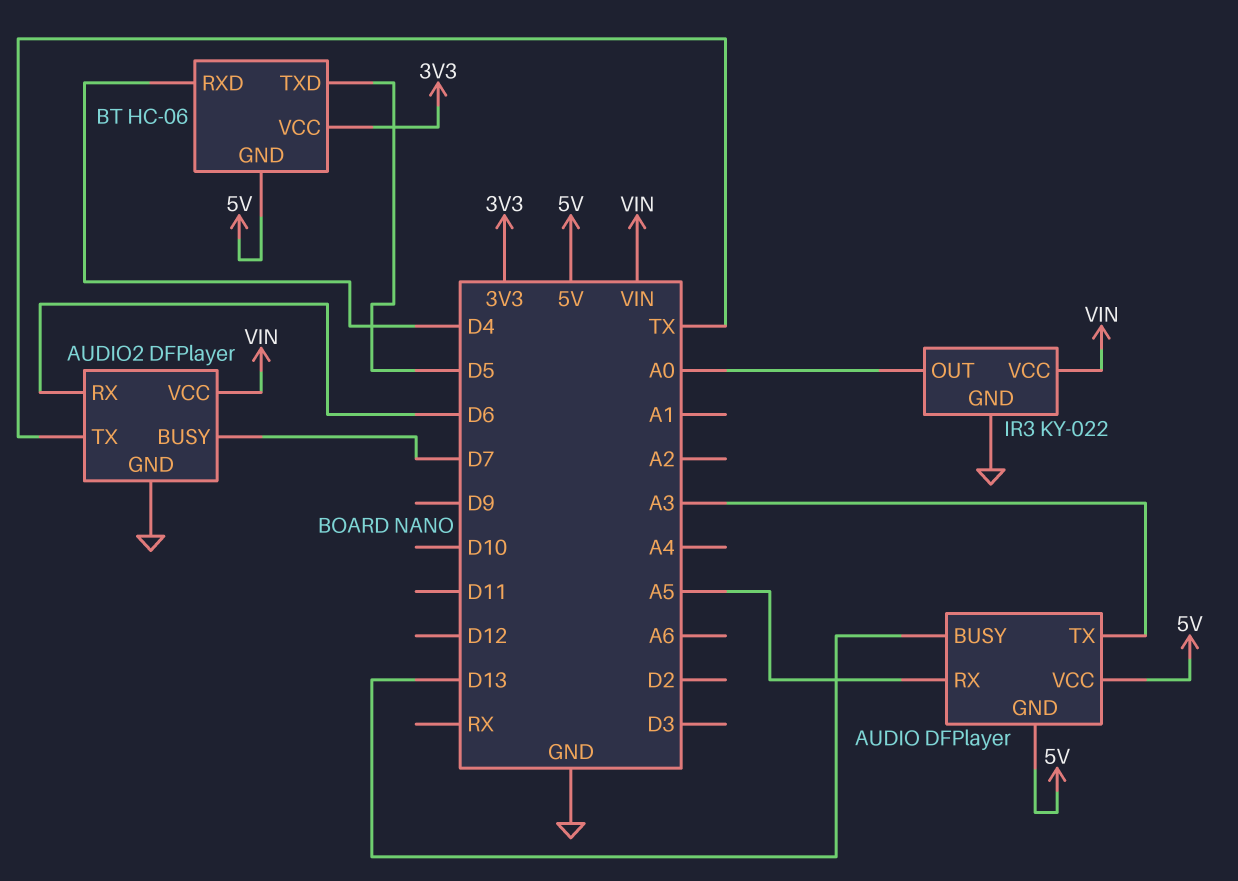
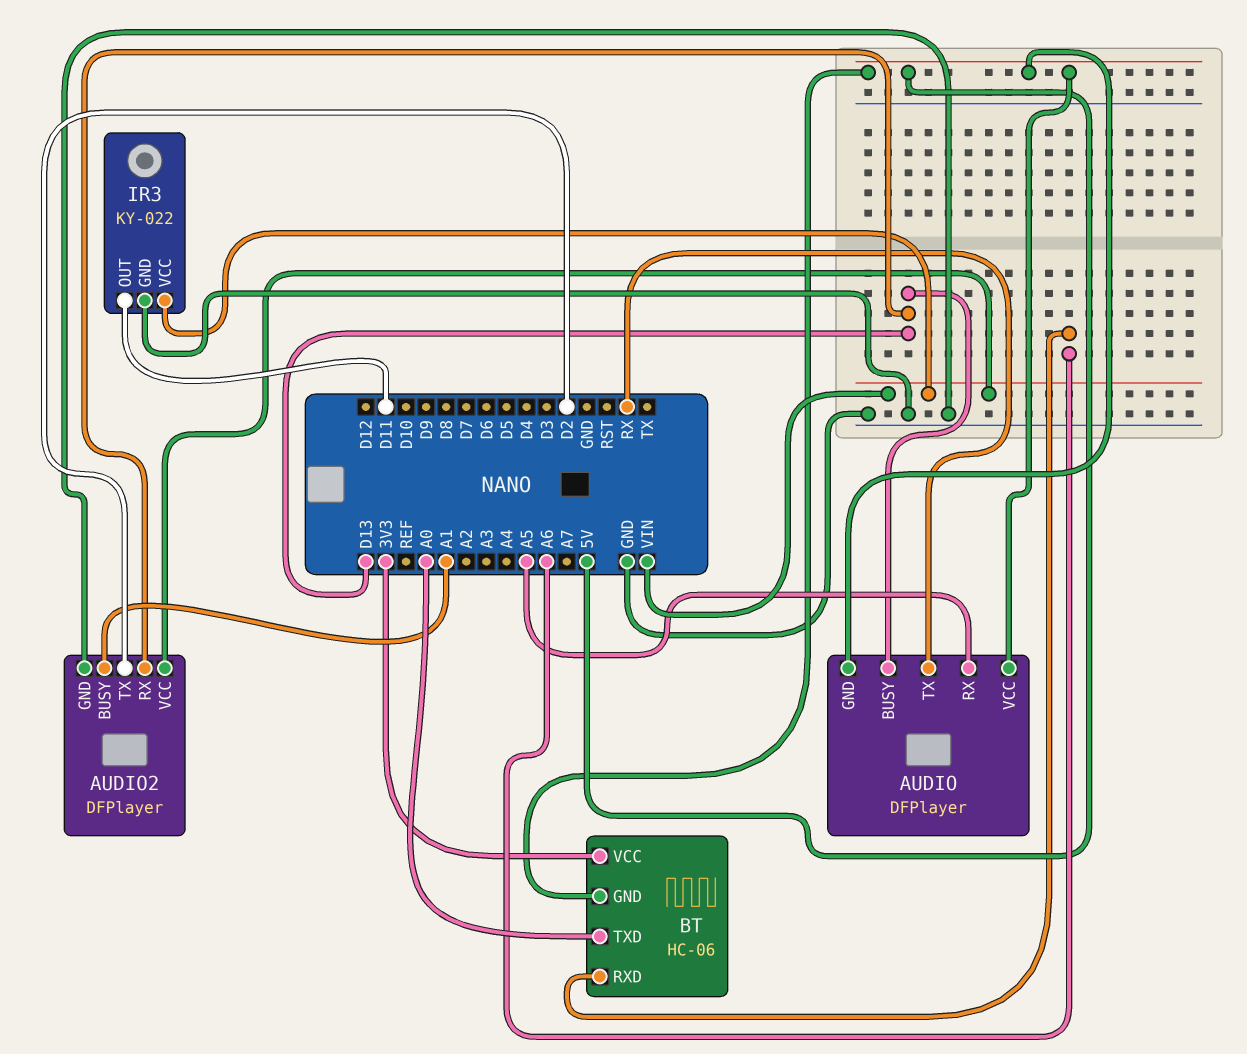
AUDIO pin TX: A3 -> RX
AUDIO2 pin BUSY: D7 -> A1
AUDIO2 pin RX: D6 -> D13
AUDIO2 pin TX: TX -> D2
BT pin RXD: D4 -> A6
BT pin TXD: D5 -> A0
IR3 pin OUT: A0 -> D11

